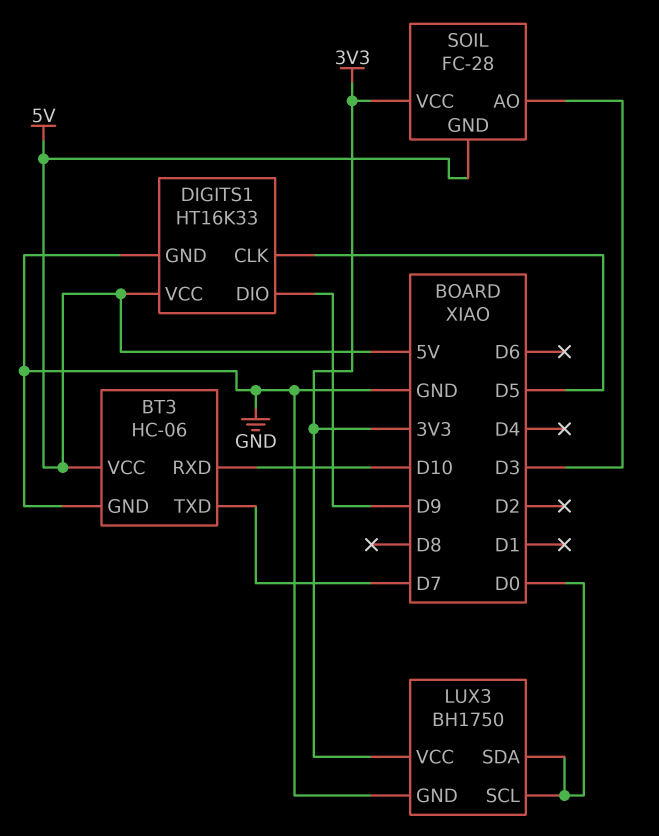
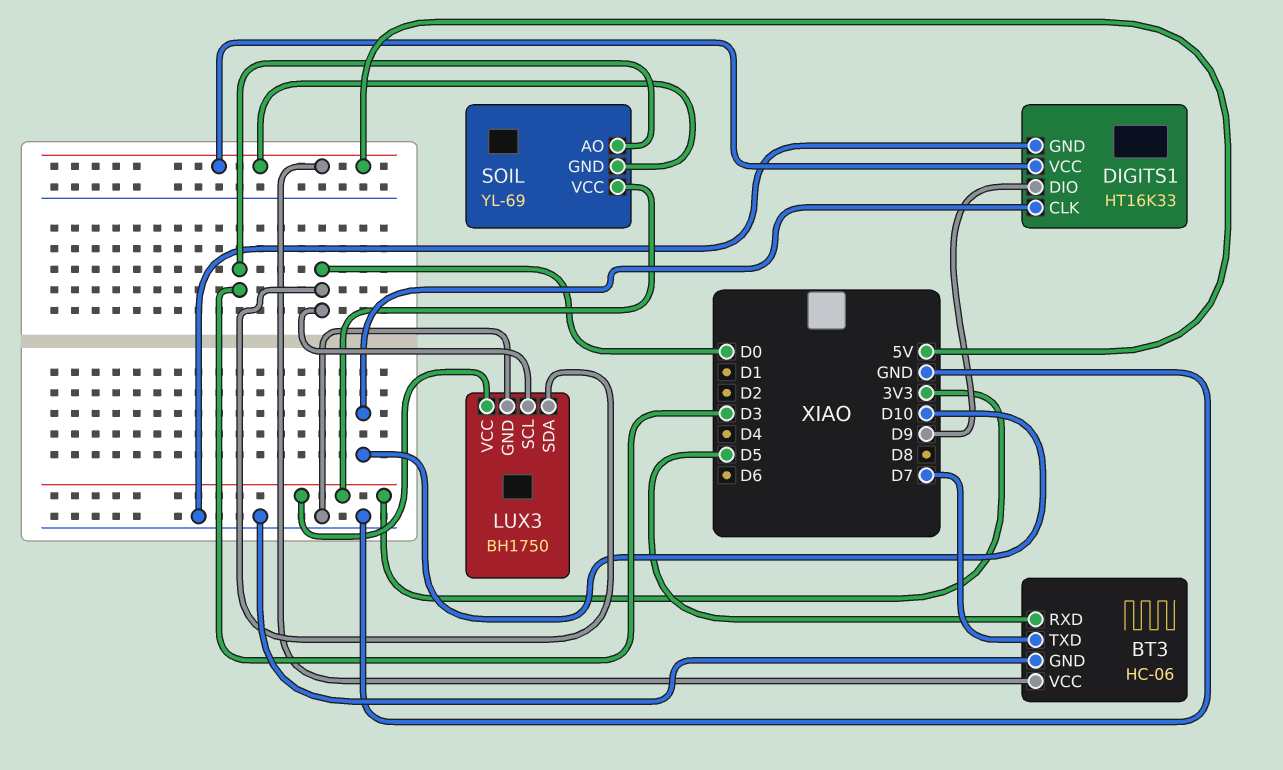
BT3 pin RXD: D10 -> D5
DIGITS1 pin CLK: D5 -> D10
SOIL: FC-28 -> YL-69

